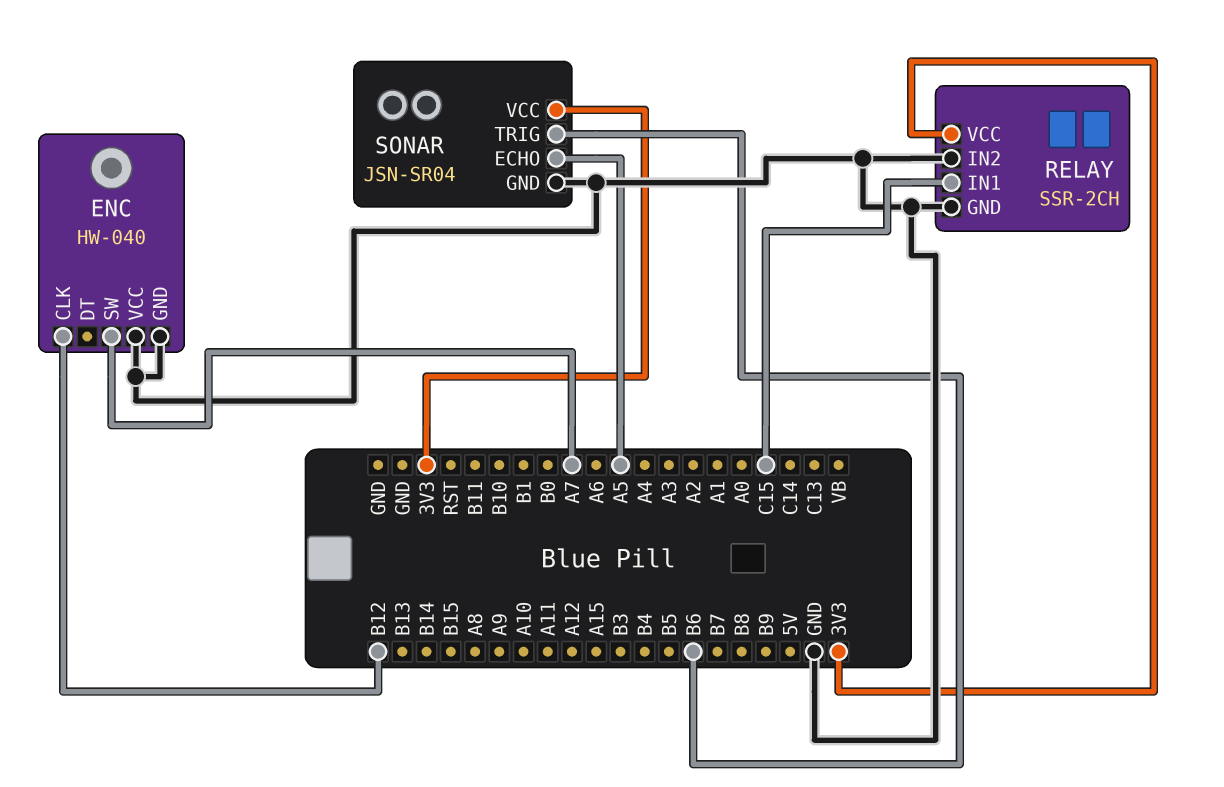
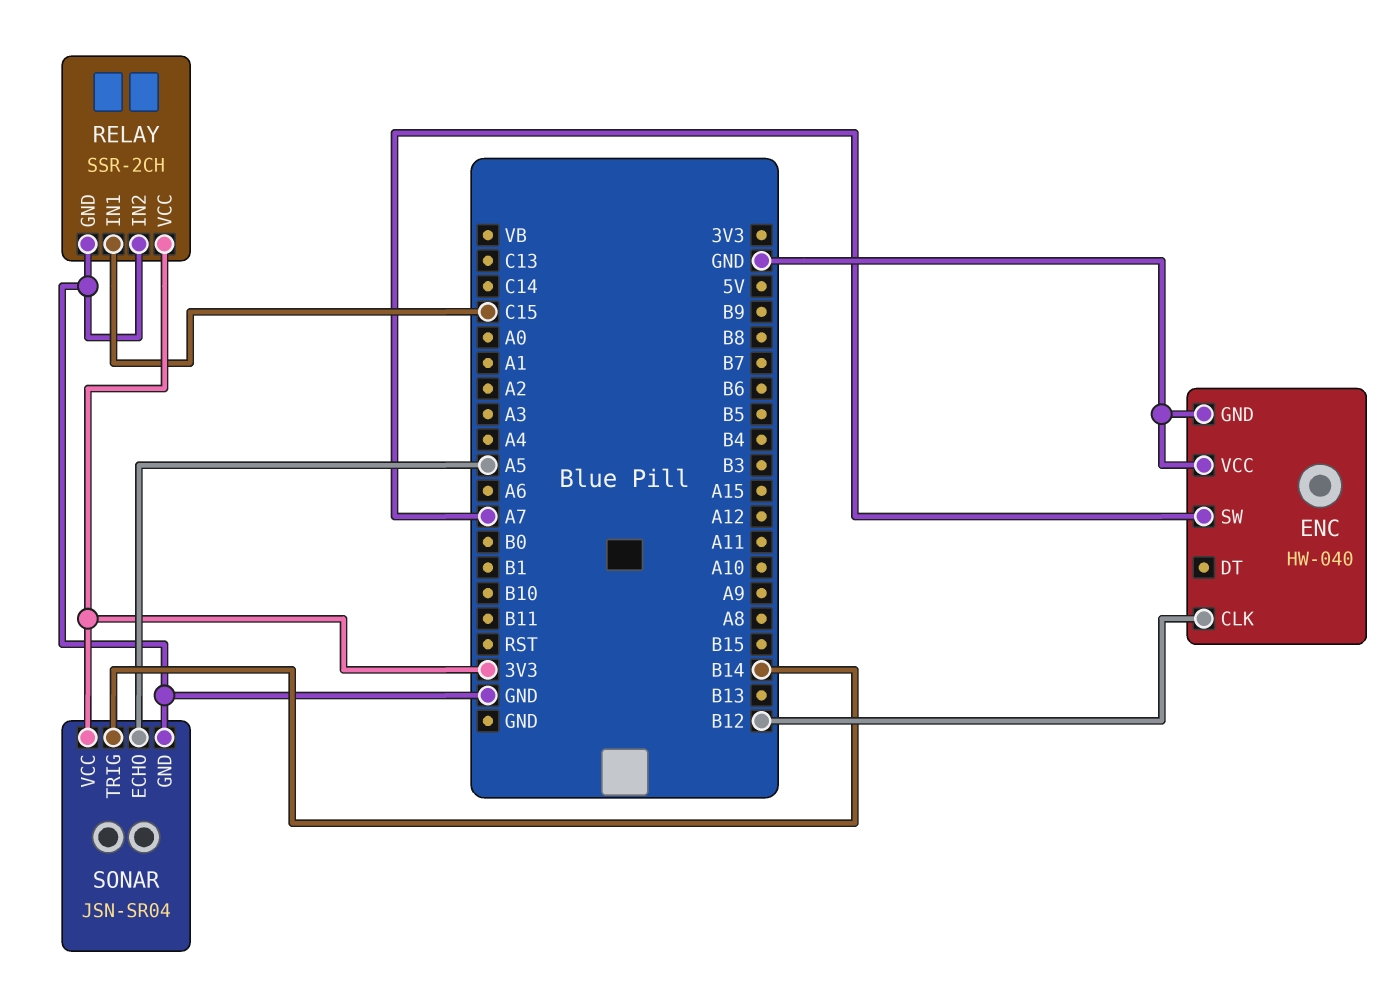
SONAR pin TRIG: B6 -> B14

